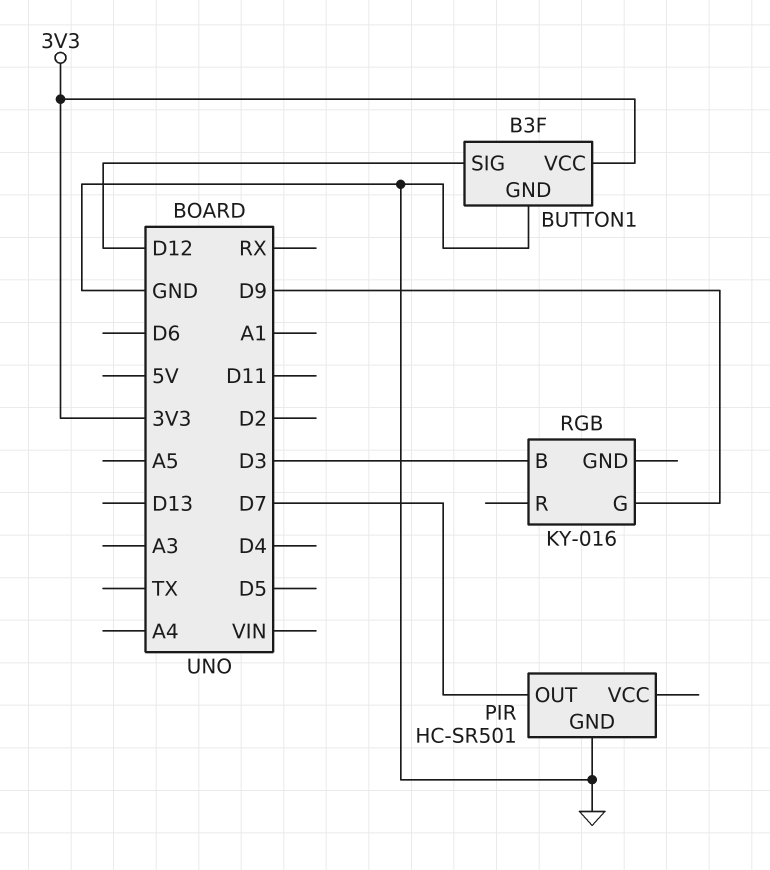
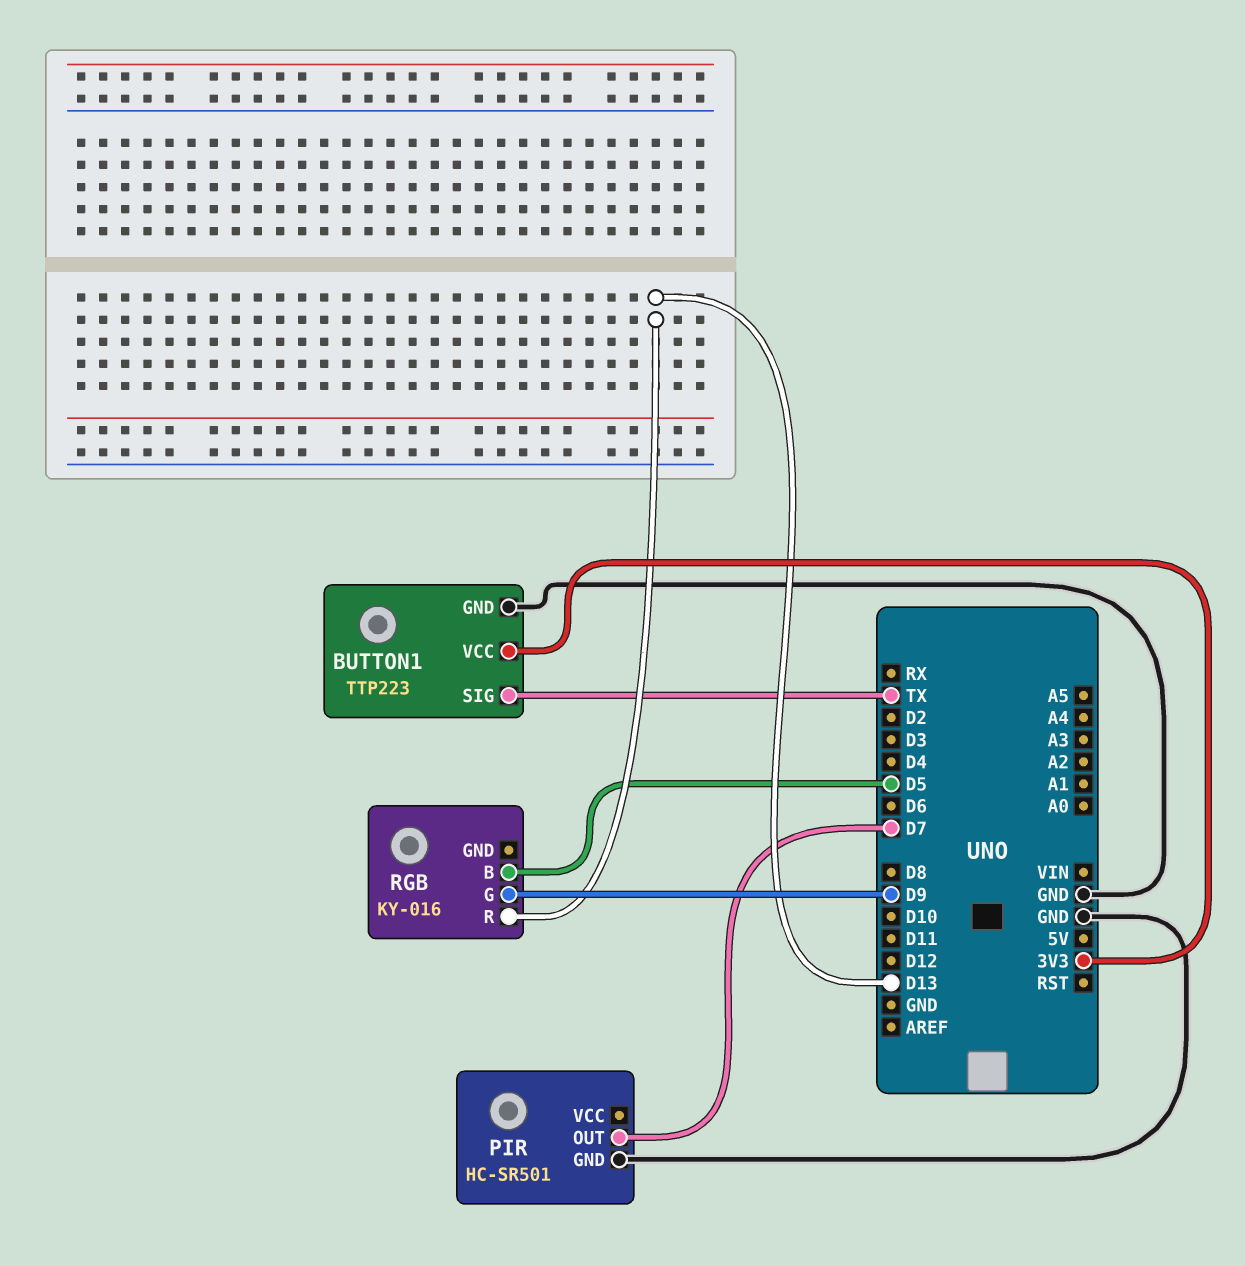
BUTTON1: B3F -> TTP223
BUTTON1 pin SIG: D12 -> TX
RGB pin B: D3 -> D5
RGB pin R: none -> D13

